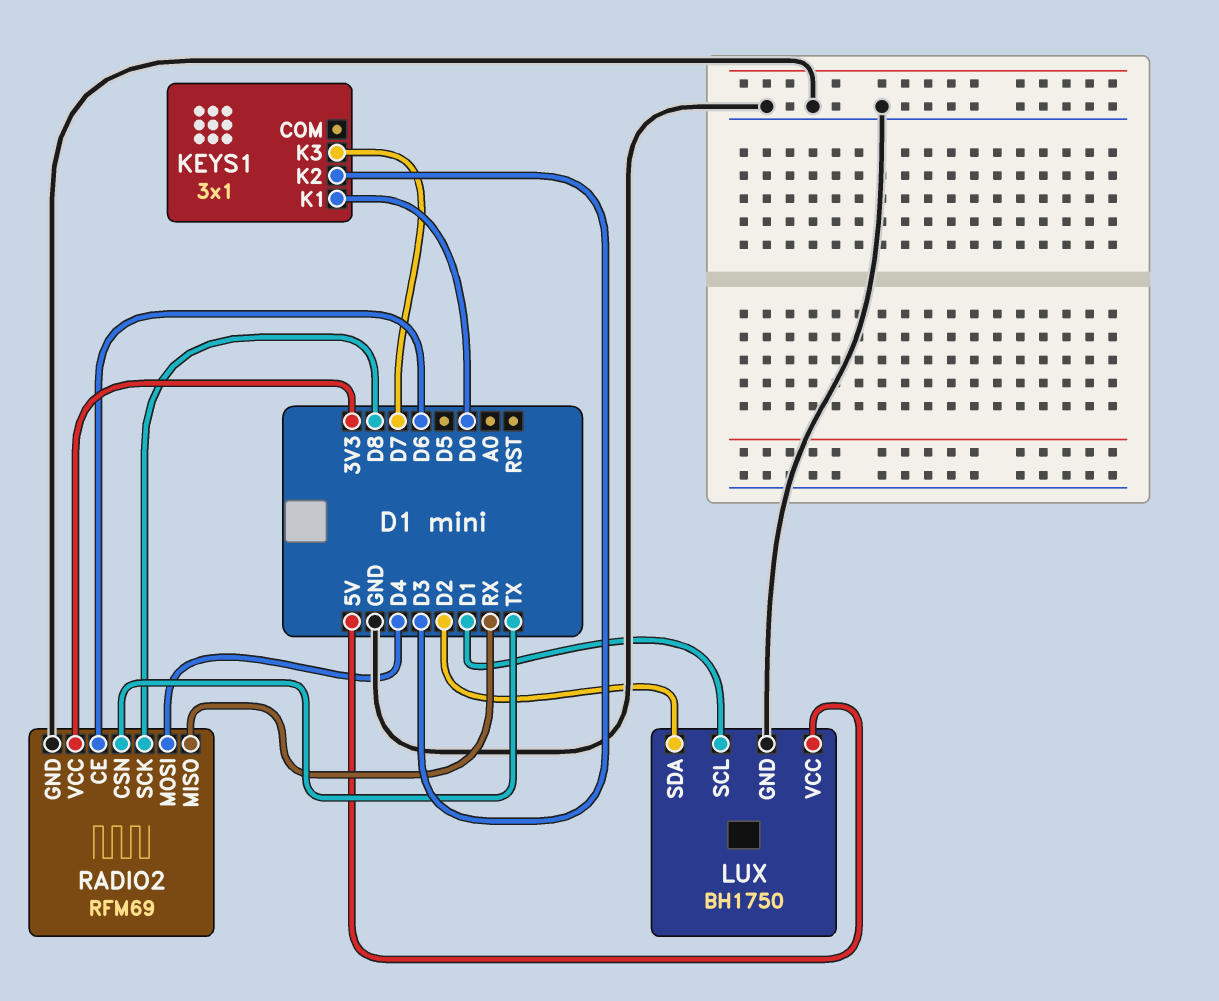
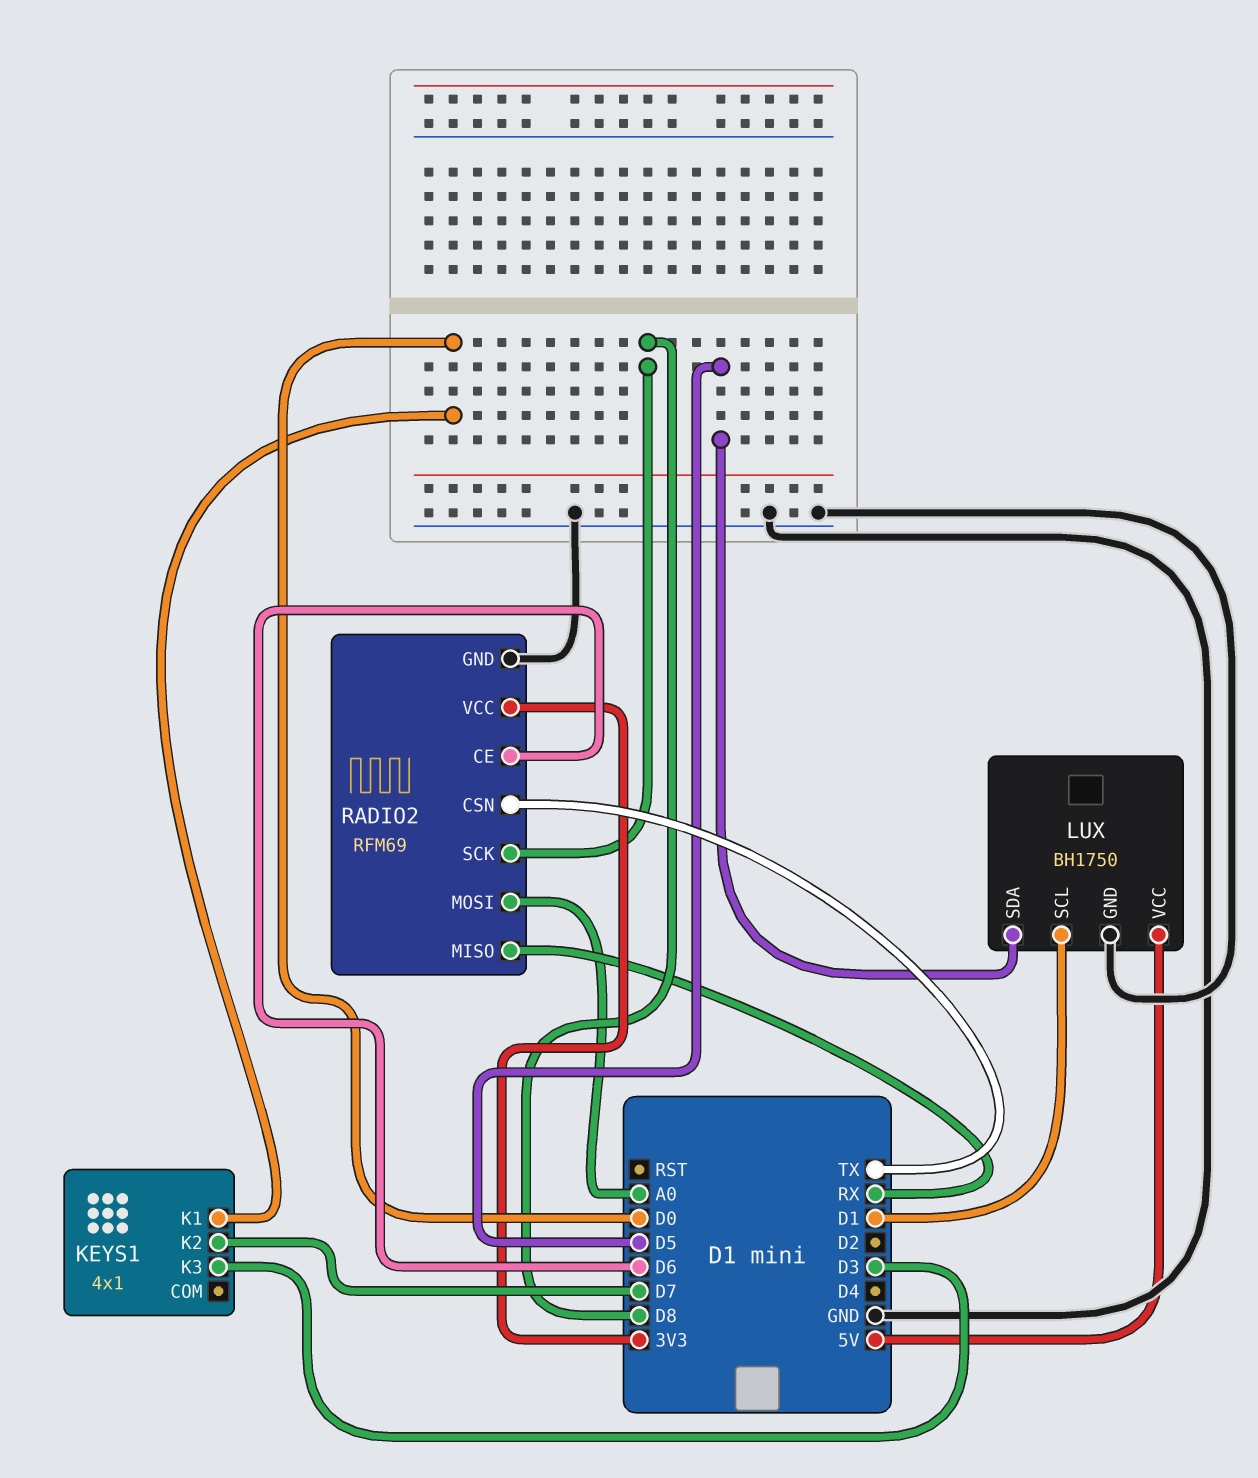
KEYS1: 3x1 -> 4x1
KEYS1 pin K2: D3 -> D7
KEYS1 pin K3: D7 -> D3
LUX pin SDA: D2 -> D5
RADIO2 pin MOSI: D4 -> A0

